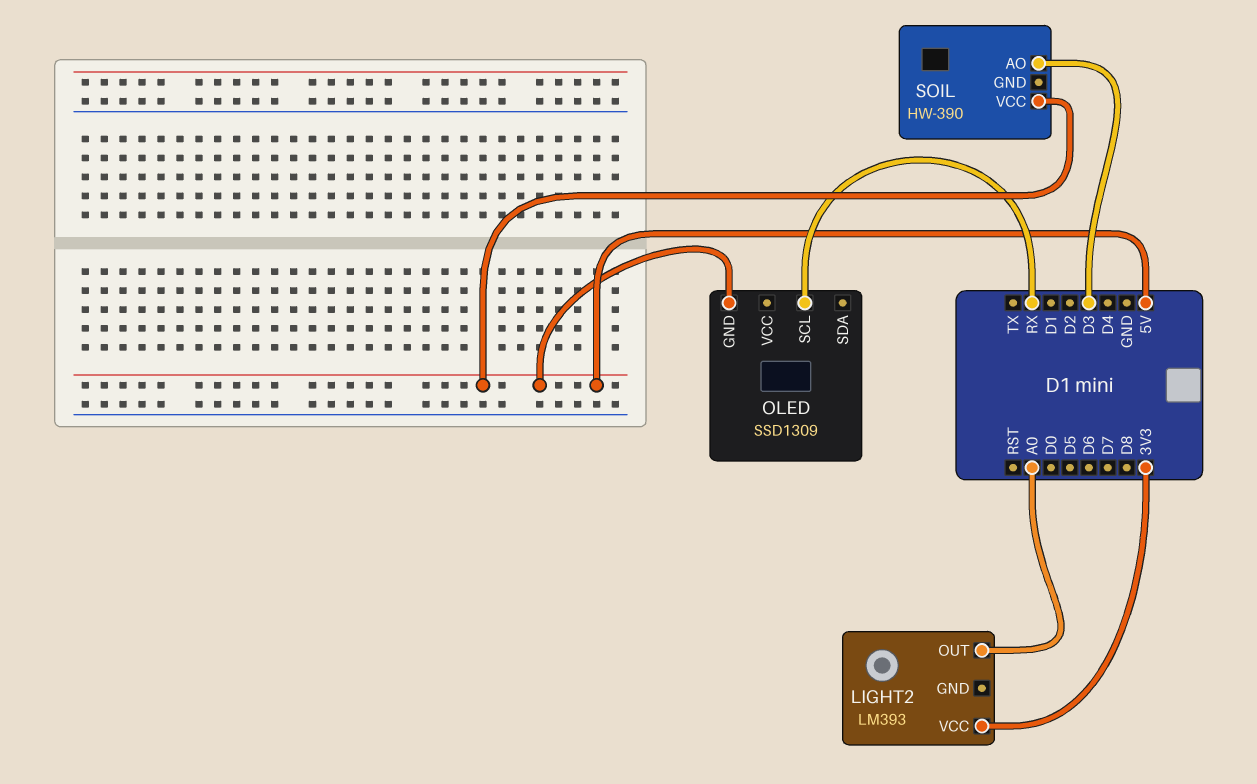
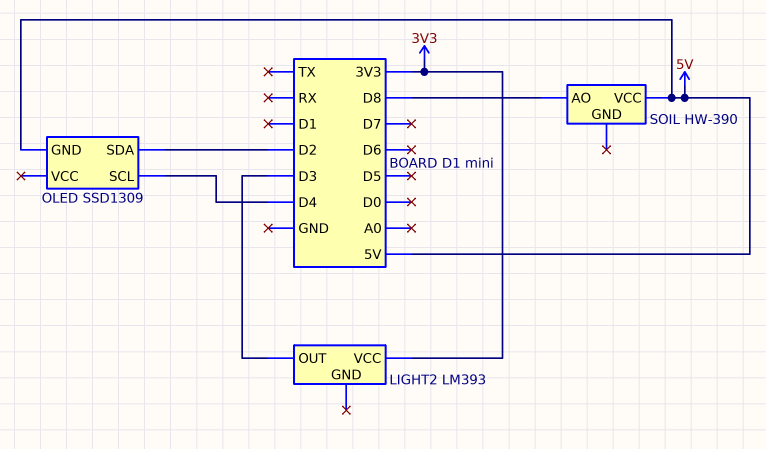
LIGHT2 pin OUT: A0 -> D3
OLED pin SCL: RX -> D4
OLED pin SDA: none -> D2
SOIL pin AO: D3 -> D8

